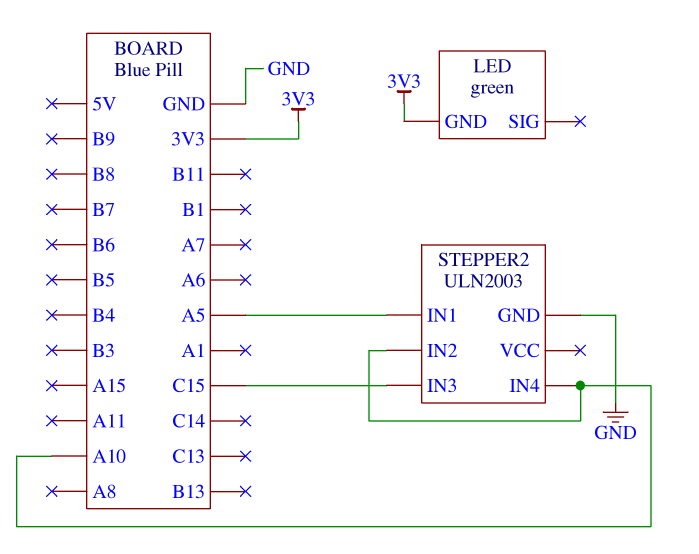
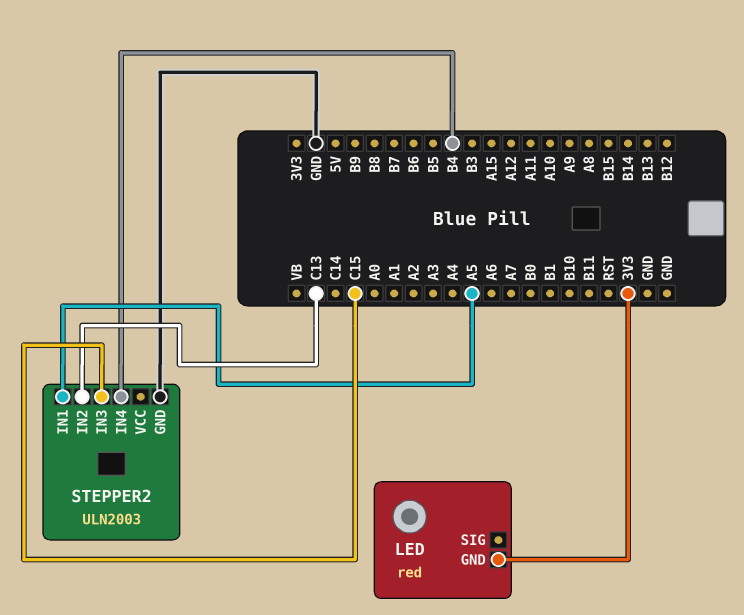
LED: green -> red
STEPPER2 pin IN2: A10 -> C13
STEPPER2 pin IN4: A10 -> B4

